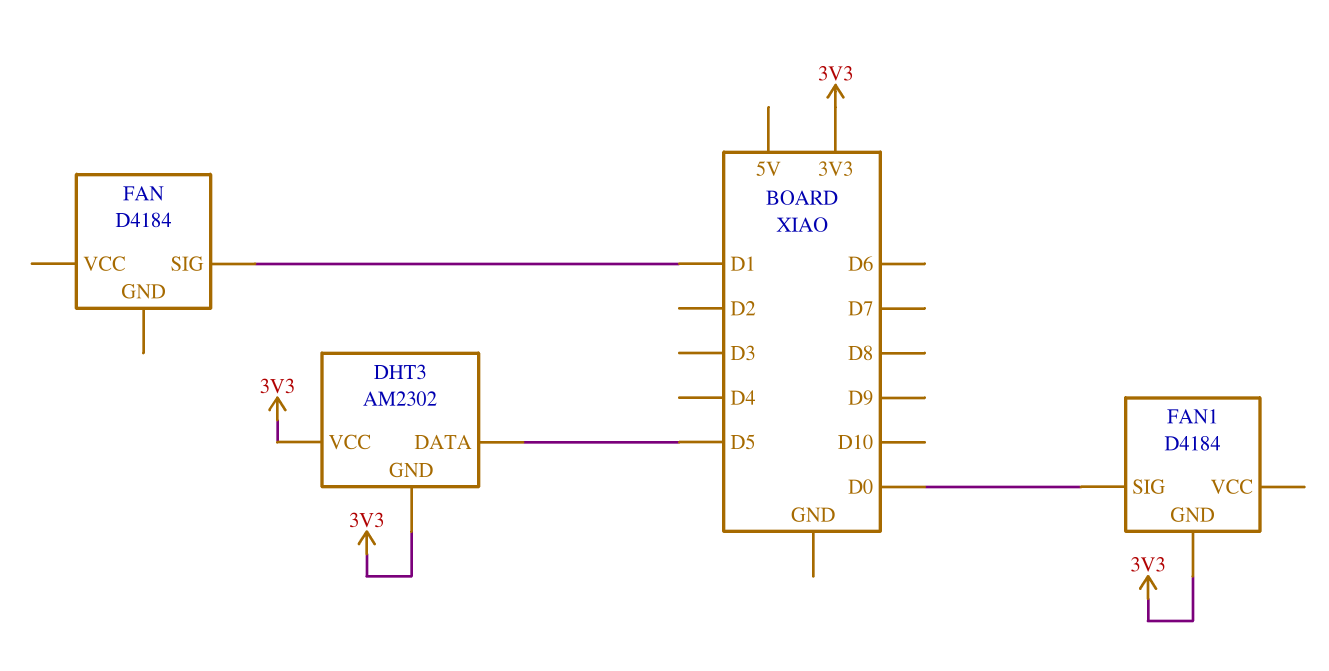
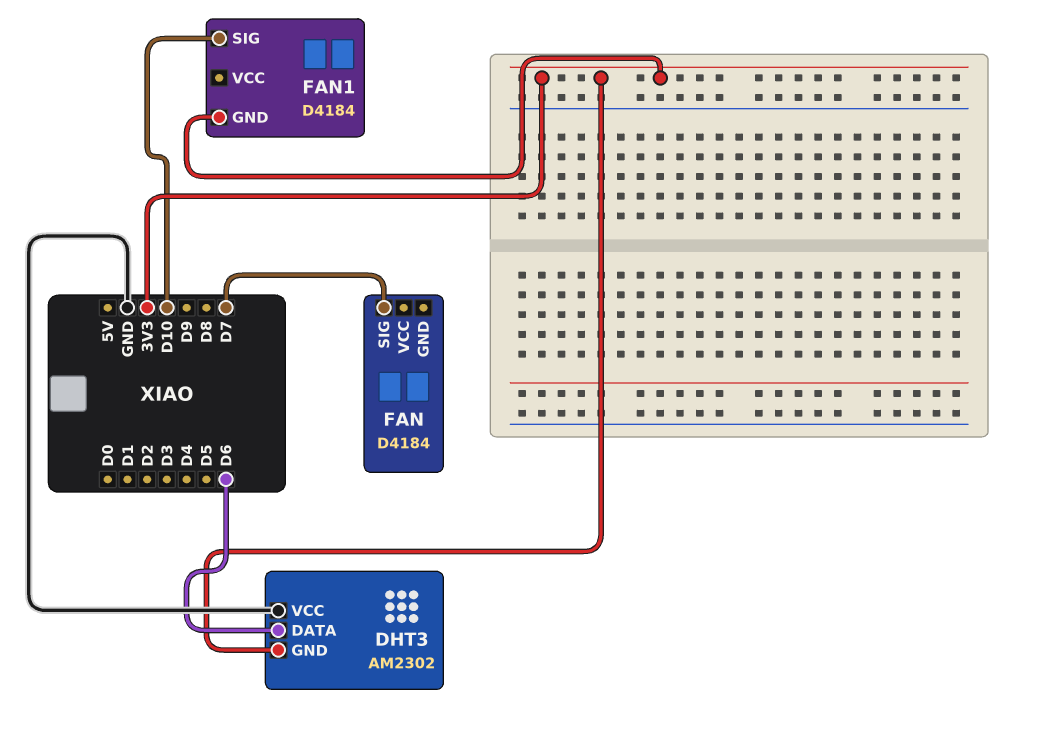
DHT3 pin DATA: D5 -> D6
DHT3 pin VCC: 3V3 -> GND
FAN pin SIG: D1 -> D7
FAN1 pin SIG: D0 -> D10

